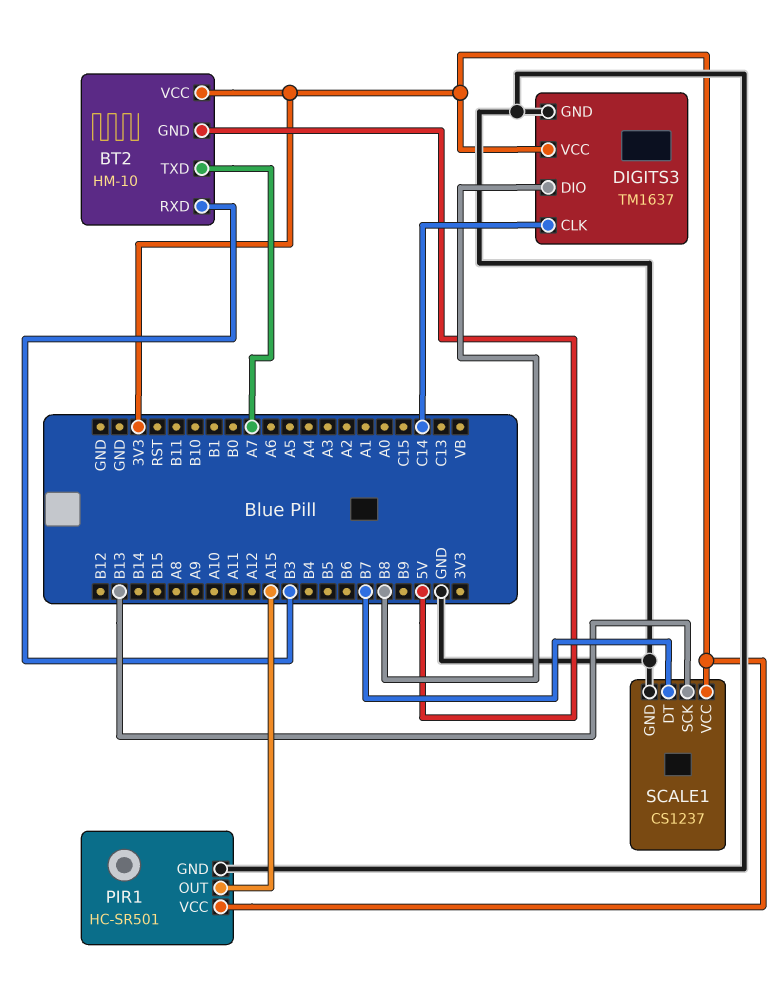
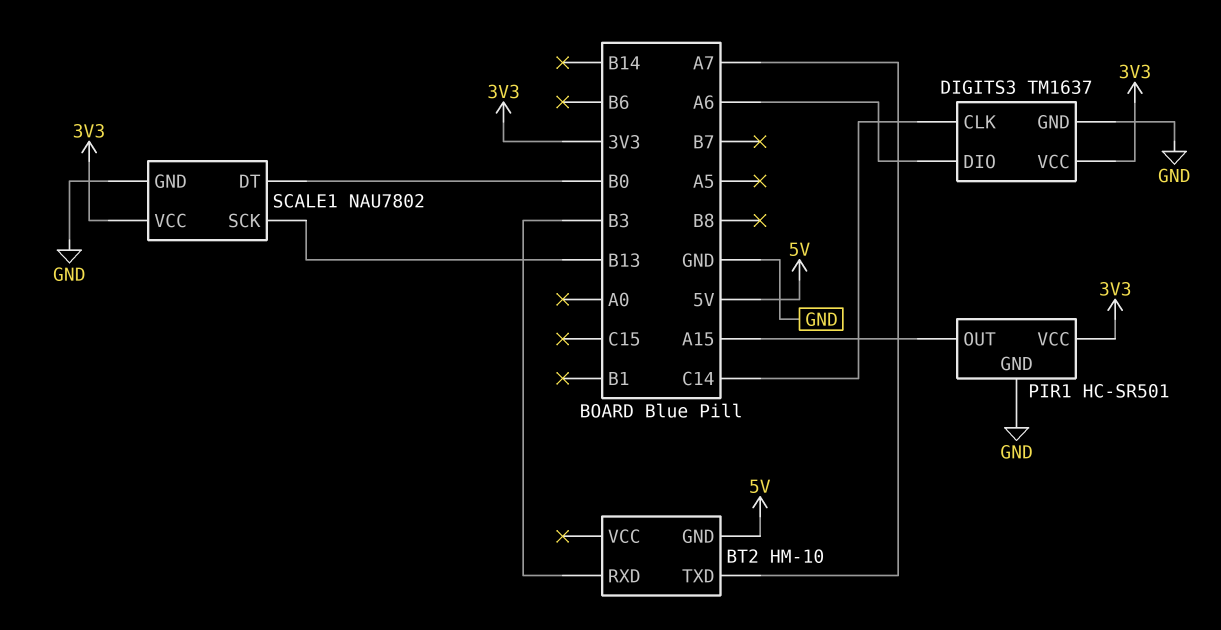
BT2 pin VCC: 3V3 -> none
DIGITS3 pin DIO: B8 -> A6
SCALE1: CS1237 -> NAU7802
SCALE1 pin DT: B7 -> B0

